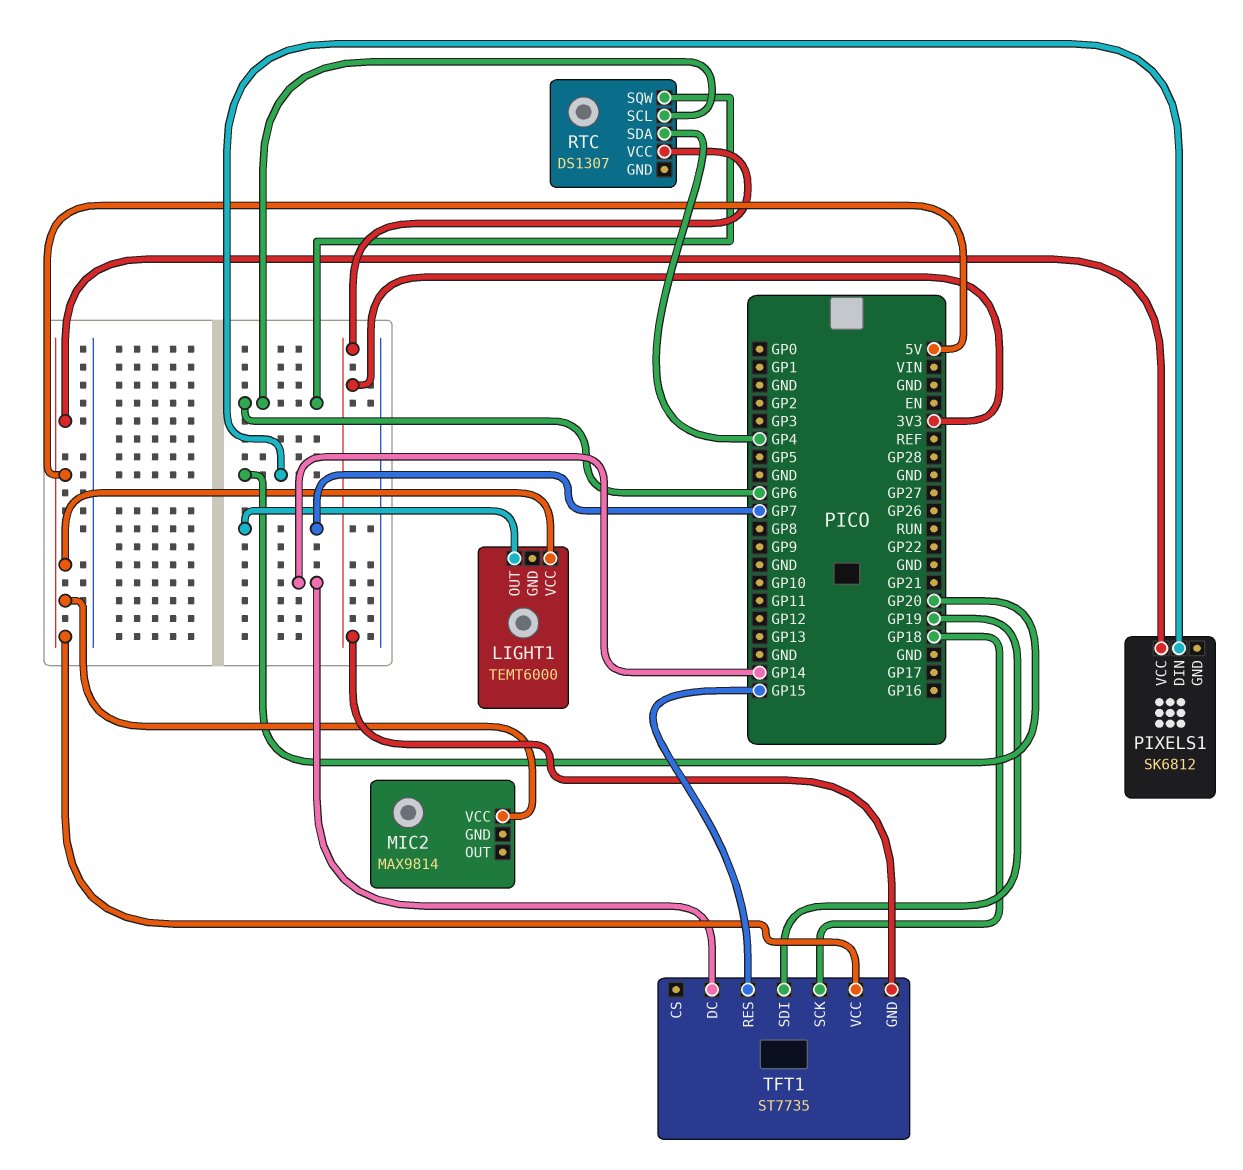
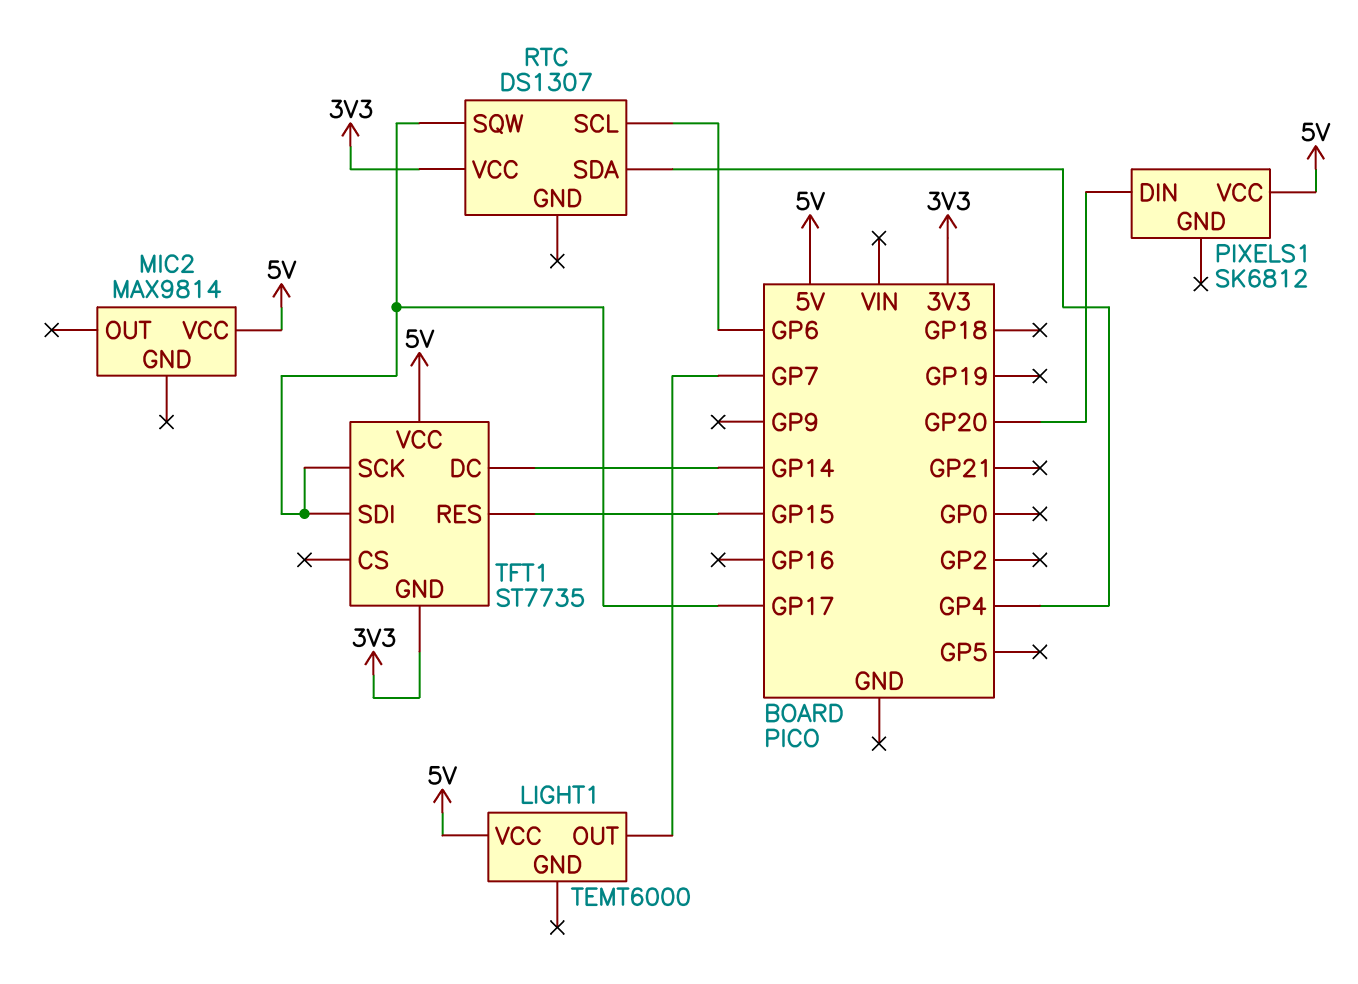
RTC pin SQW: GP6 -> GP17
TFT1 pin SCK: GP18 -> GP17
TFT1 pin SDI: GP19 -> GP17

